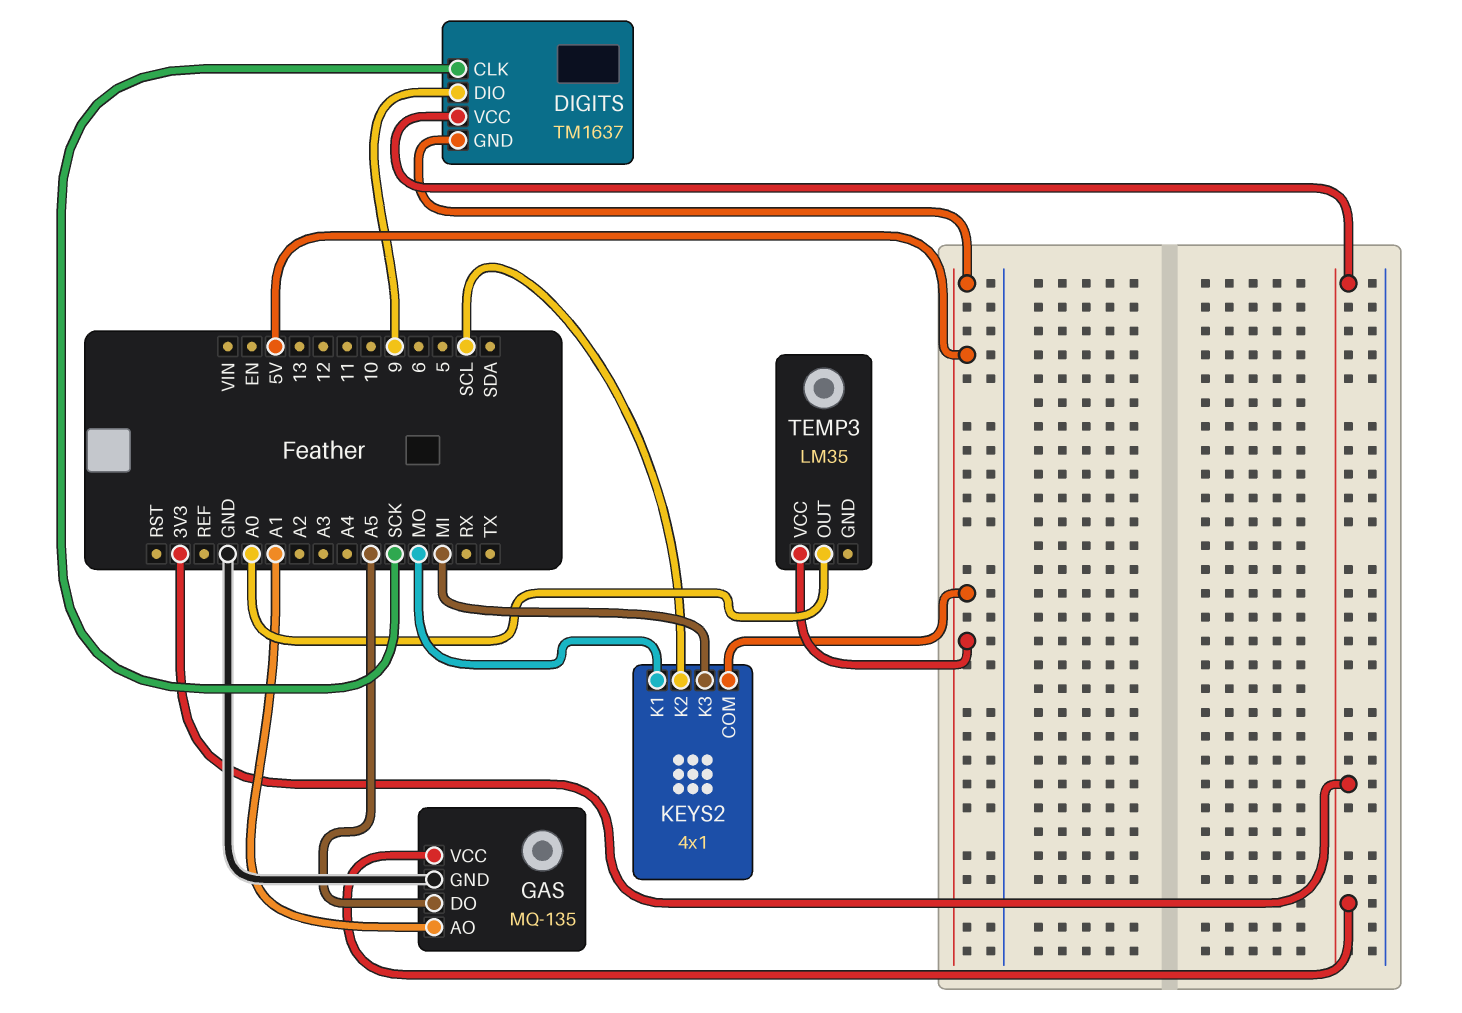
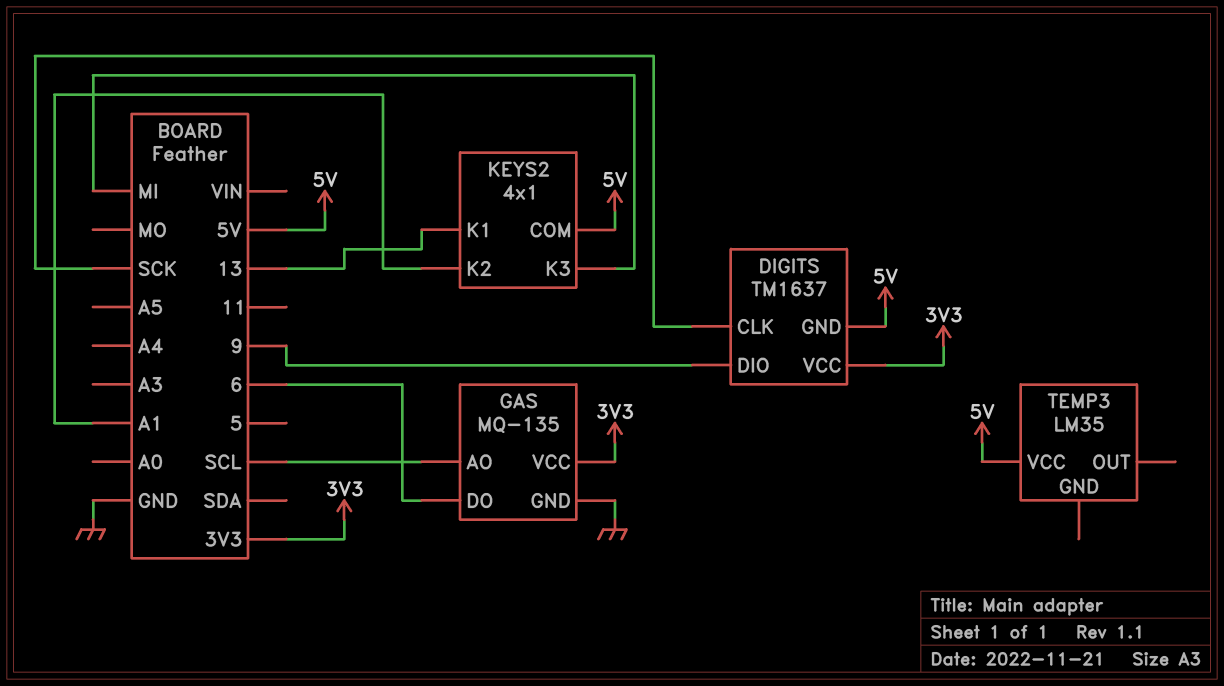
GAS pin AO: A1 -> SCL
GAS pin DO: A5 -> 6
KEYS2 pin K1: MO -> 13
KEYS2 pin K2: SCL -> A1
TEMP3 pin OUT: A0 -> none

